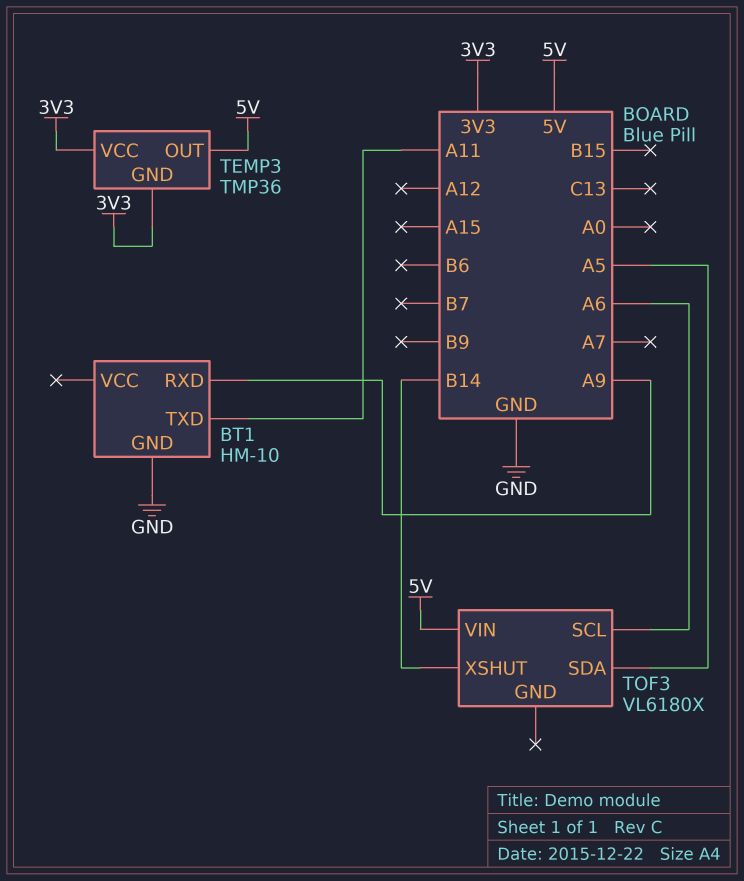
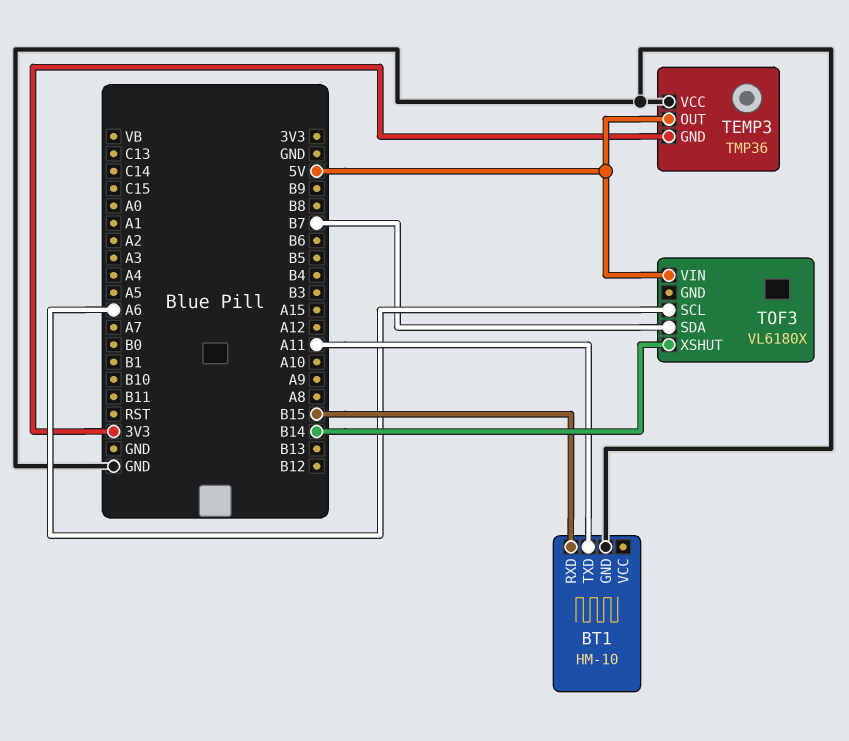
BT1 pin RXD: A9 -> B15
TEMP3 pin VCC: 3V3 -> GND
TOF3 pin SDA: A5 -> B7

